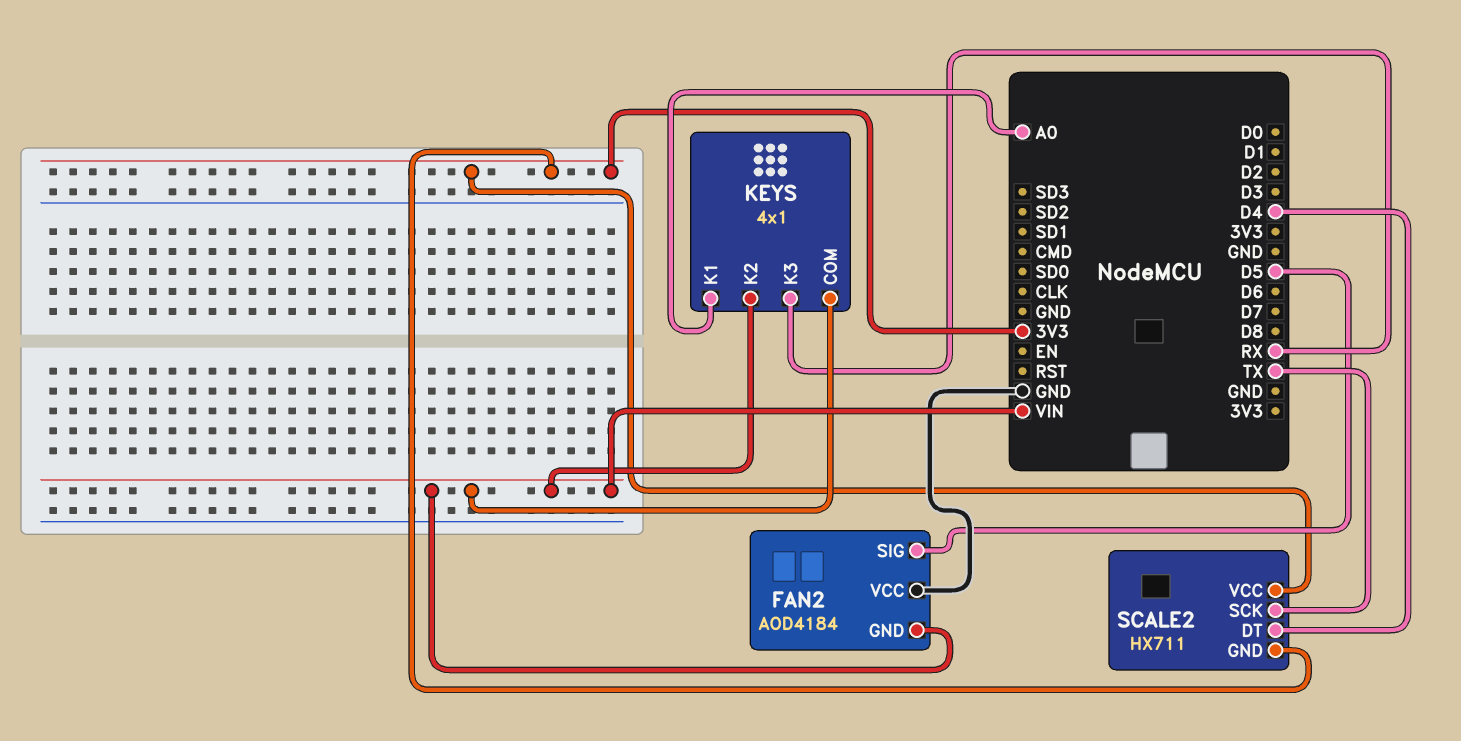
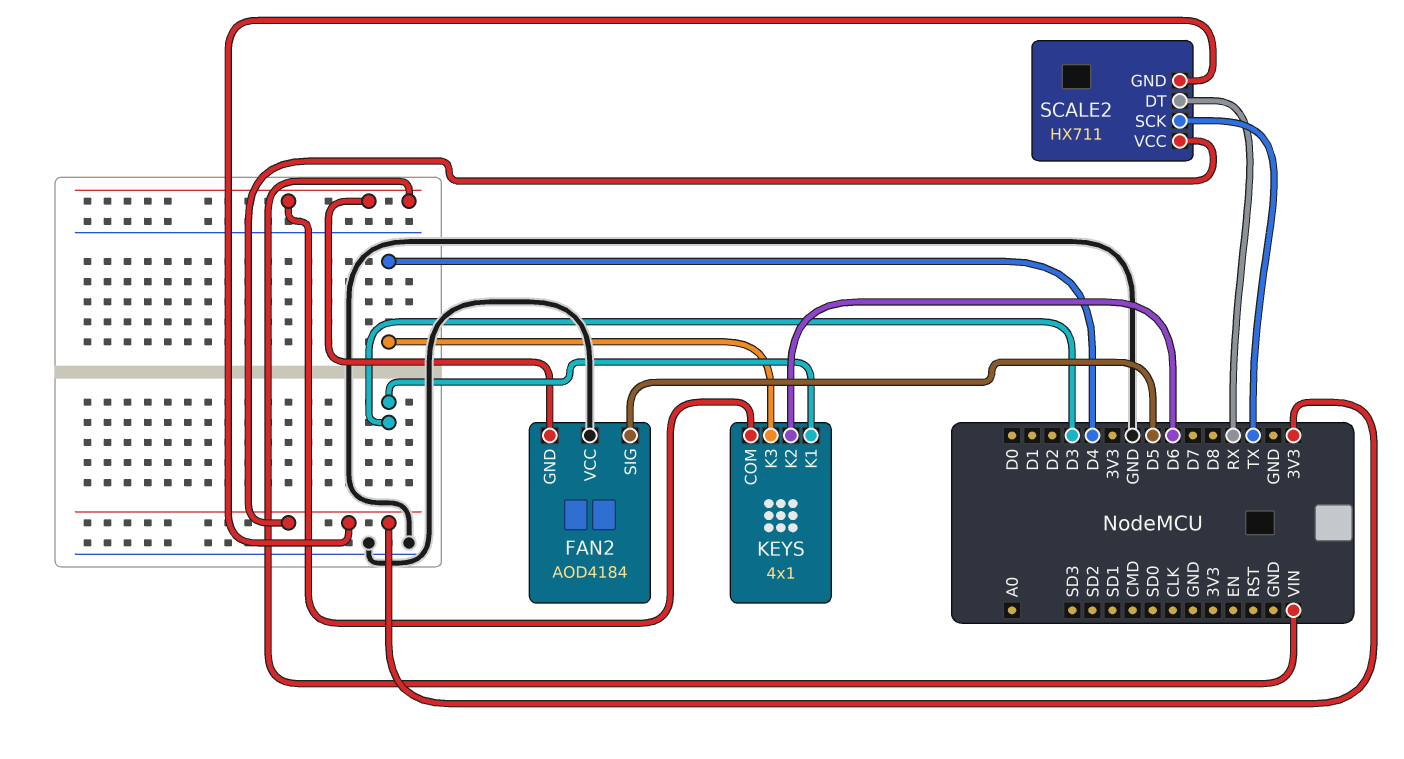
KEYS pin K1: A0 -> D3
KEYS pin K2: VIN -> D6
KEYS pin K3: RX -> D4
SCALE2 pin DT: D4 -> RX

